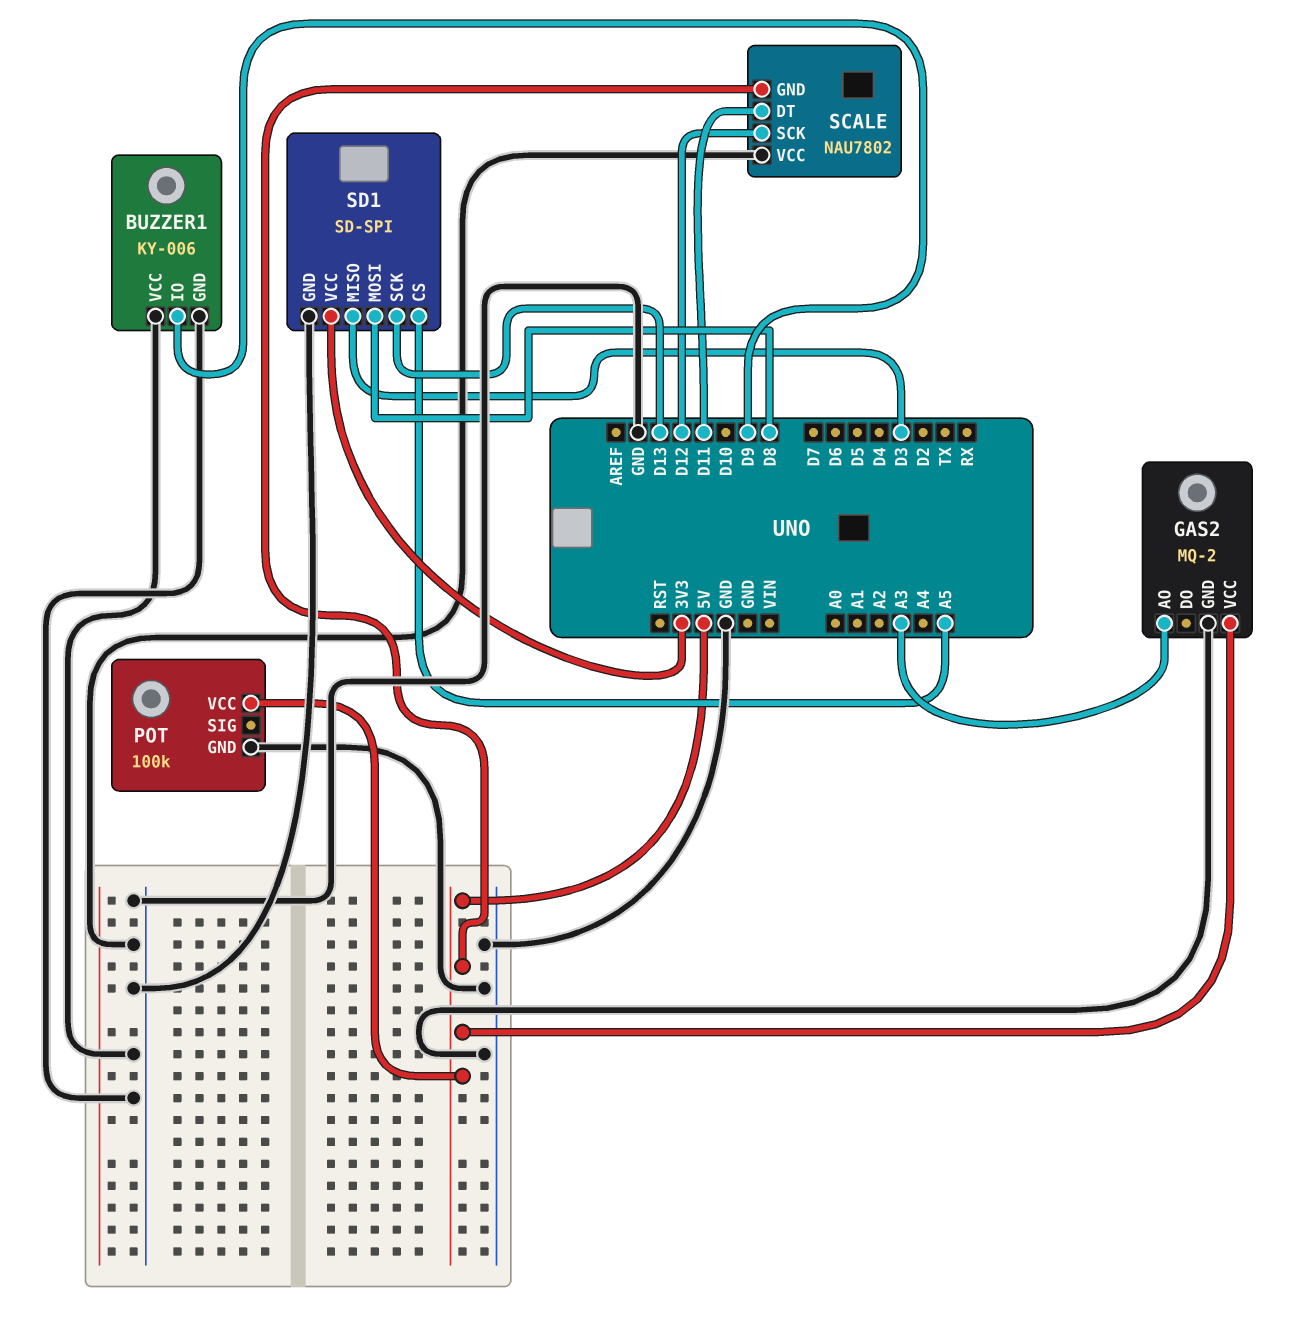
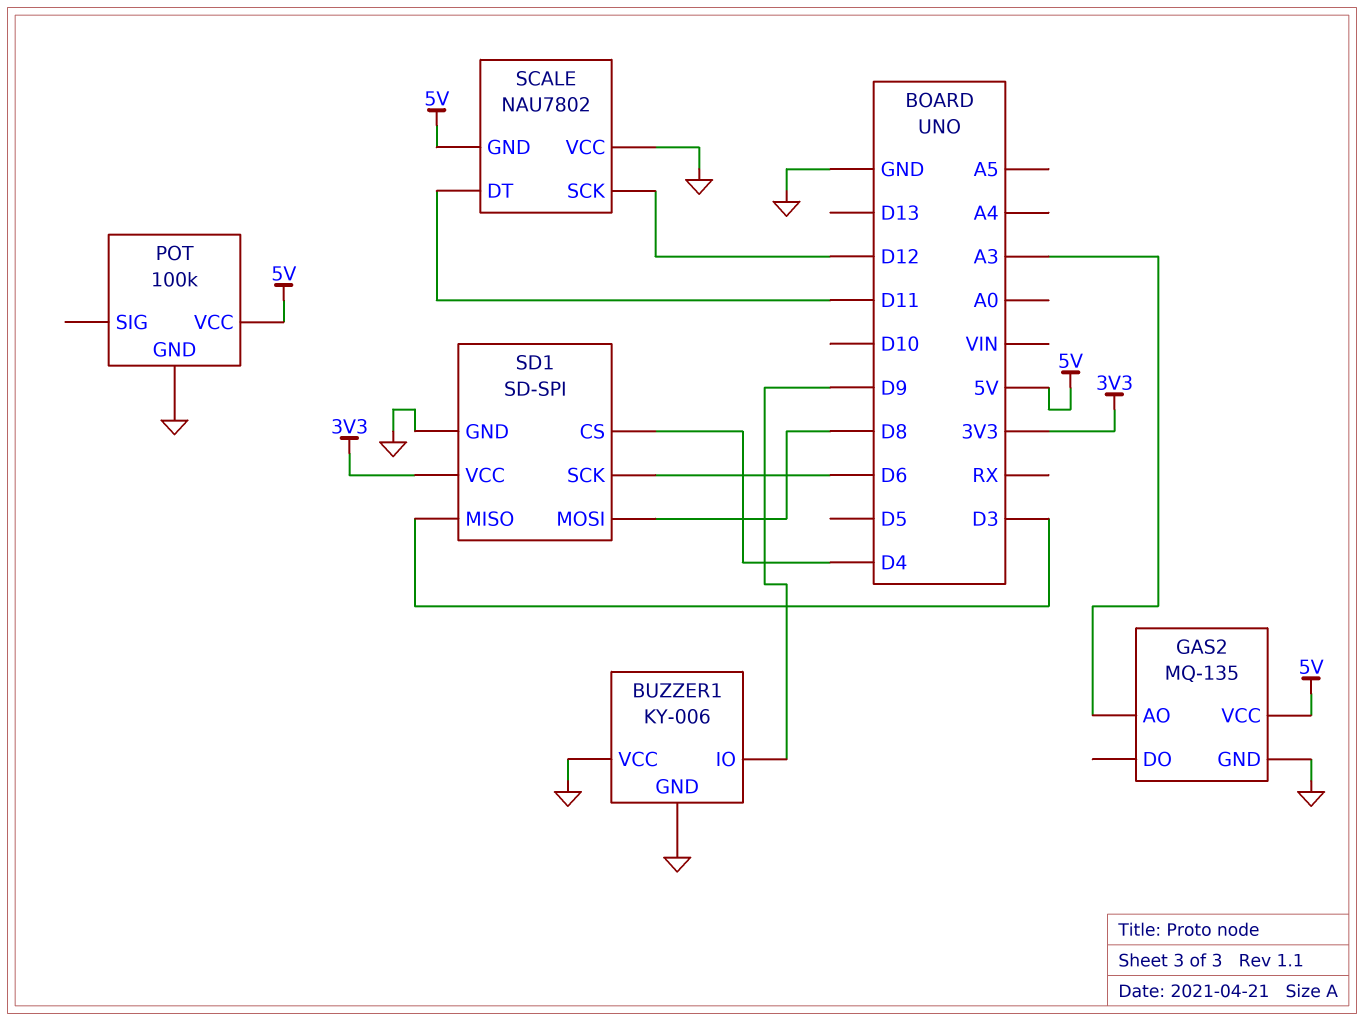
GAS2: MQ-2 -> MQ-135
SD1 pin CS: A5 -> D4
SD1 pin SCK: D13 -> D6

